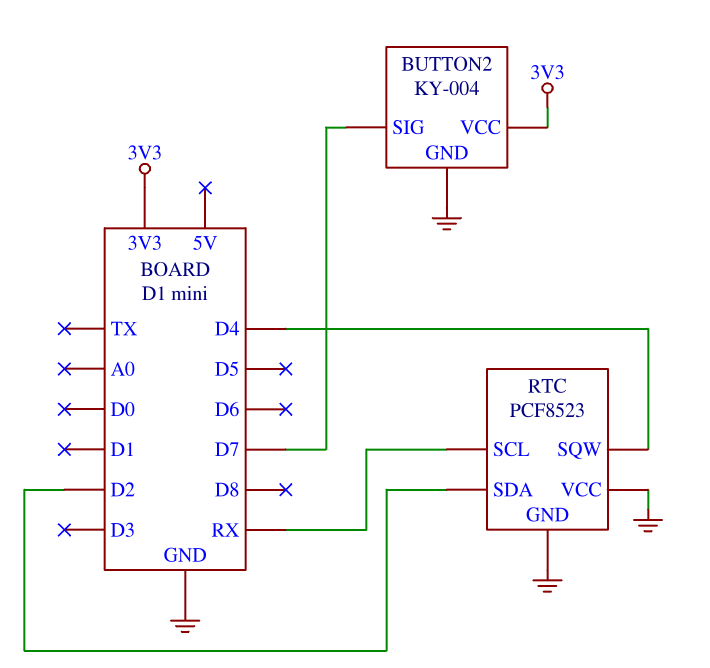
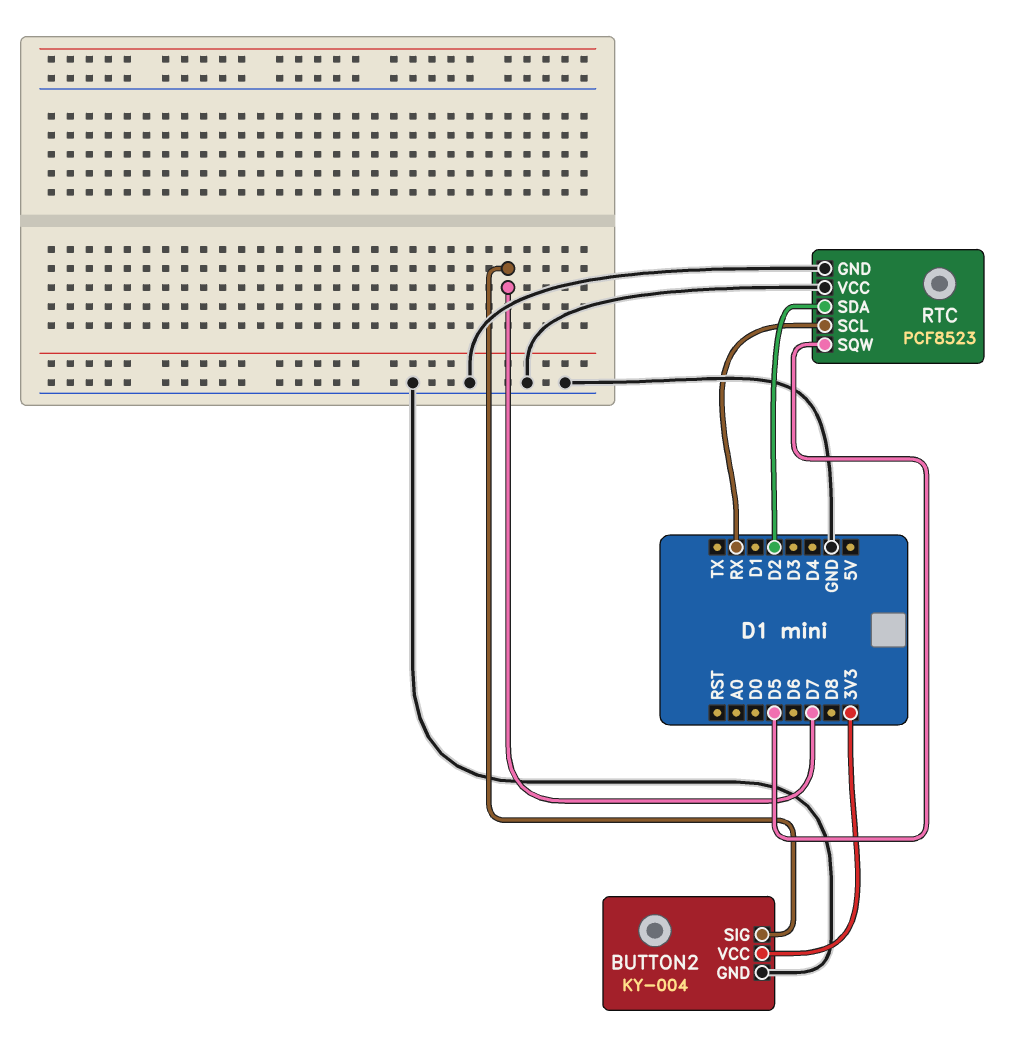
RTC pin SQW: D4 -> D5

